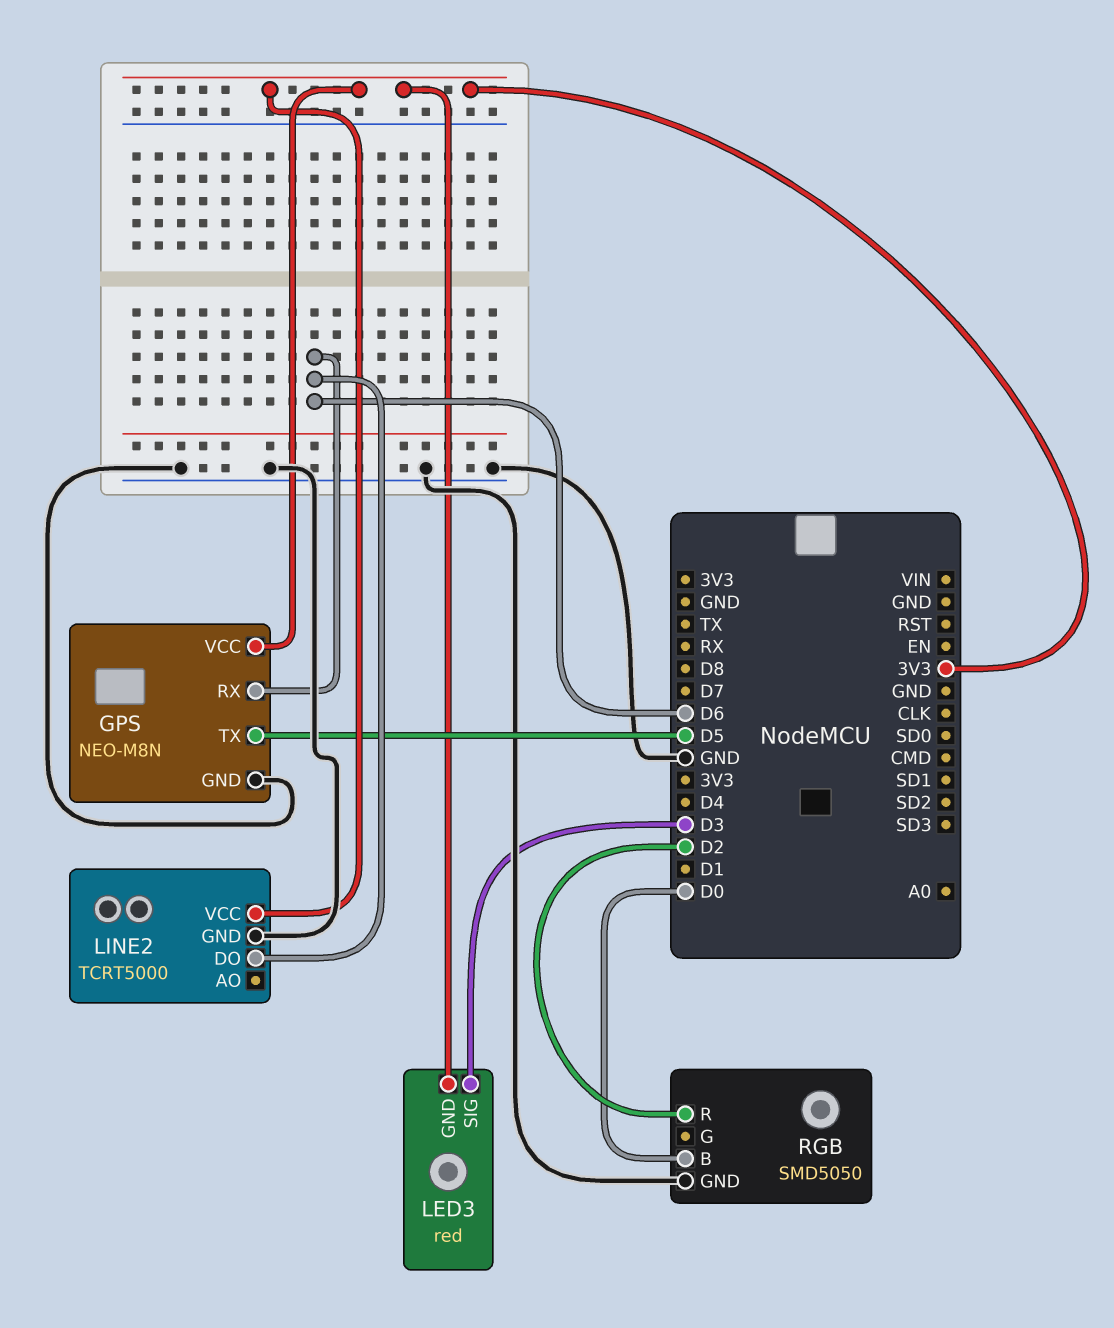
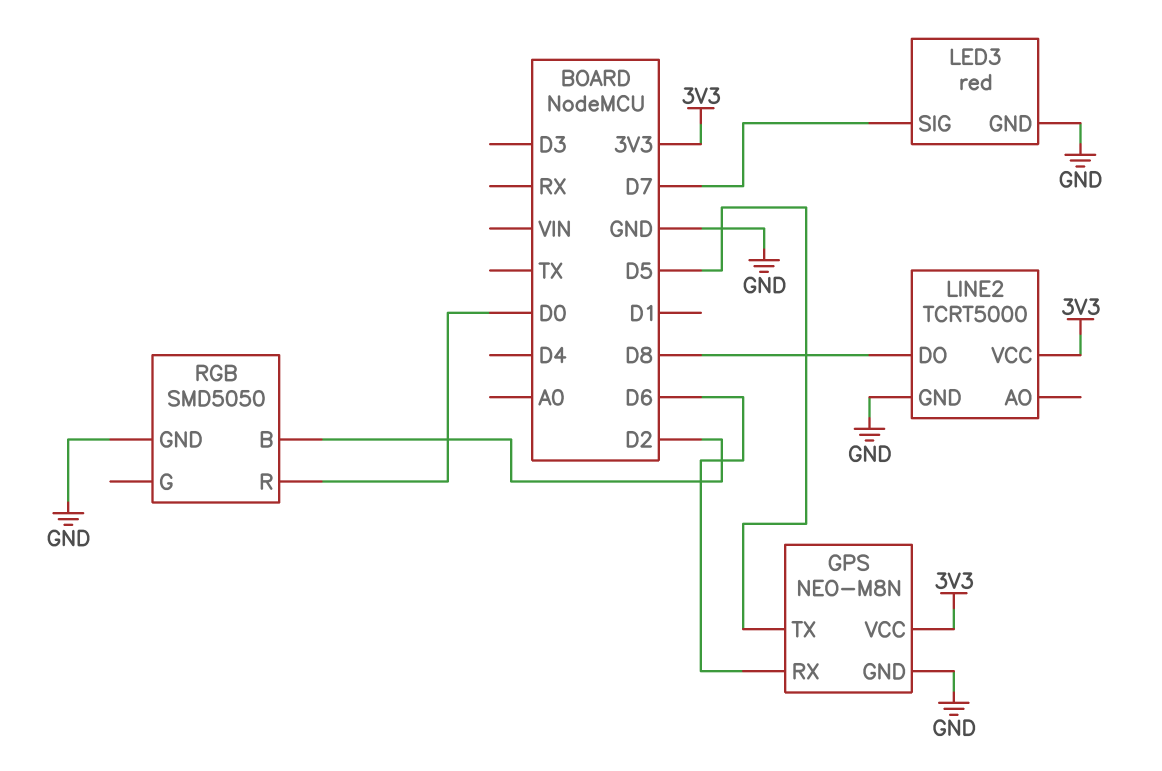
LED3 pin GND: 3V3 -> GND
LED3 pin SIG: D3 -> D7
LINE2 pin DO: D6 -> D8
RGB pin B: D0 -> D2
RGB pin R: D2 -> D0

